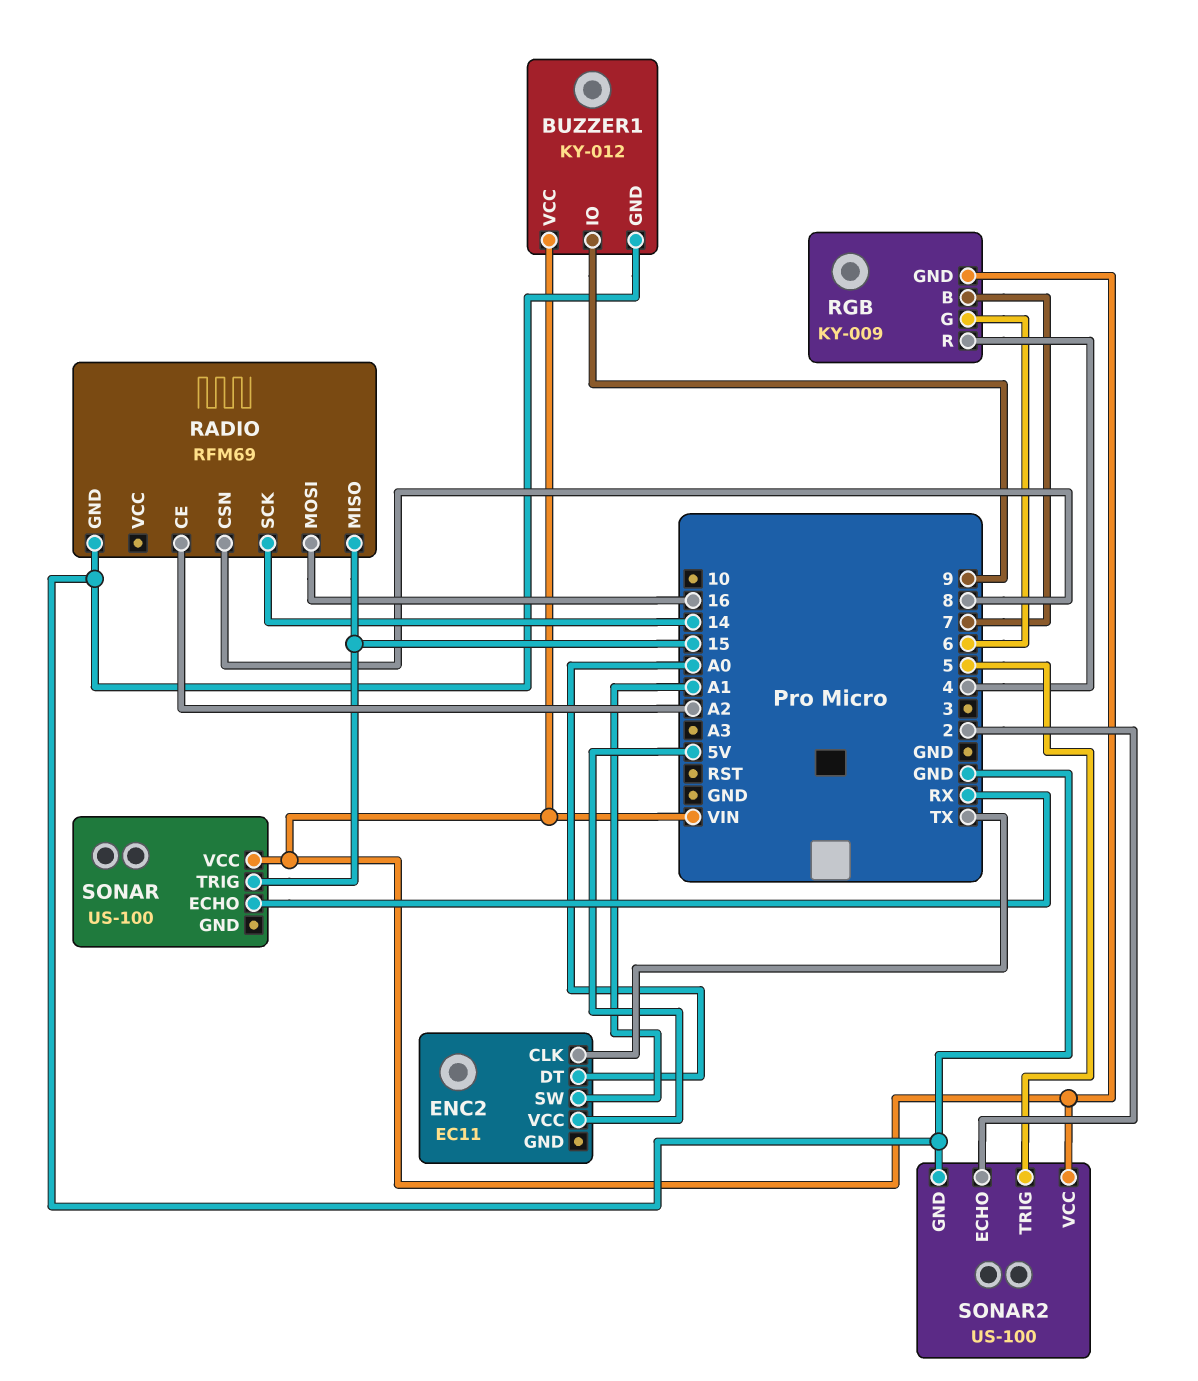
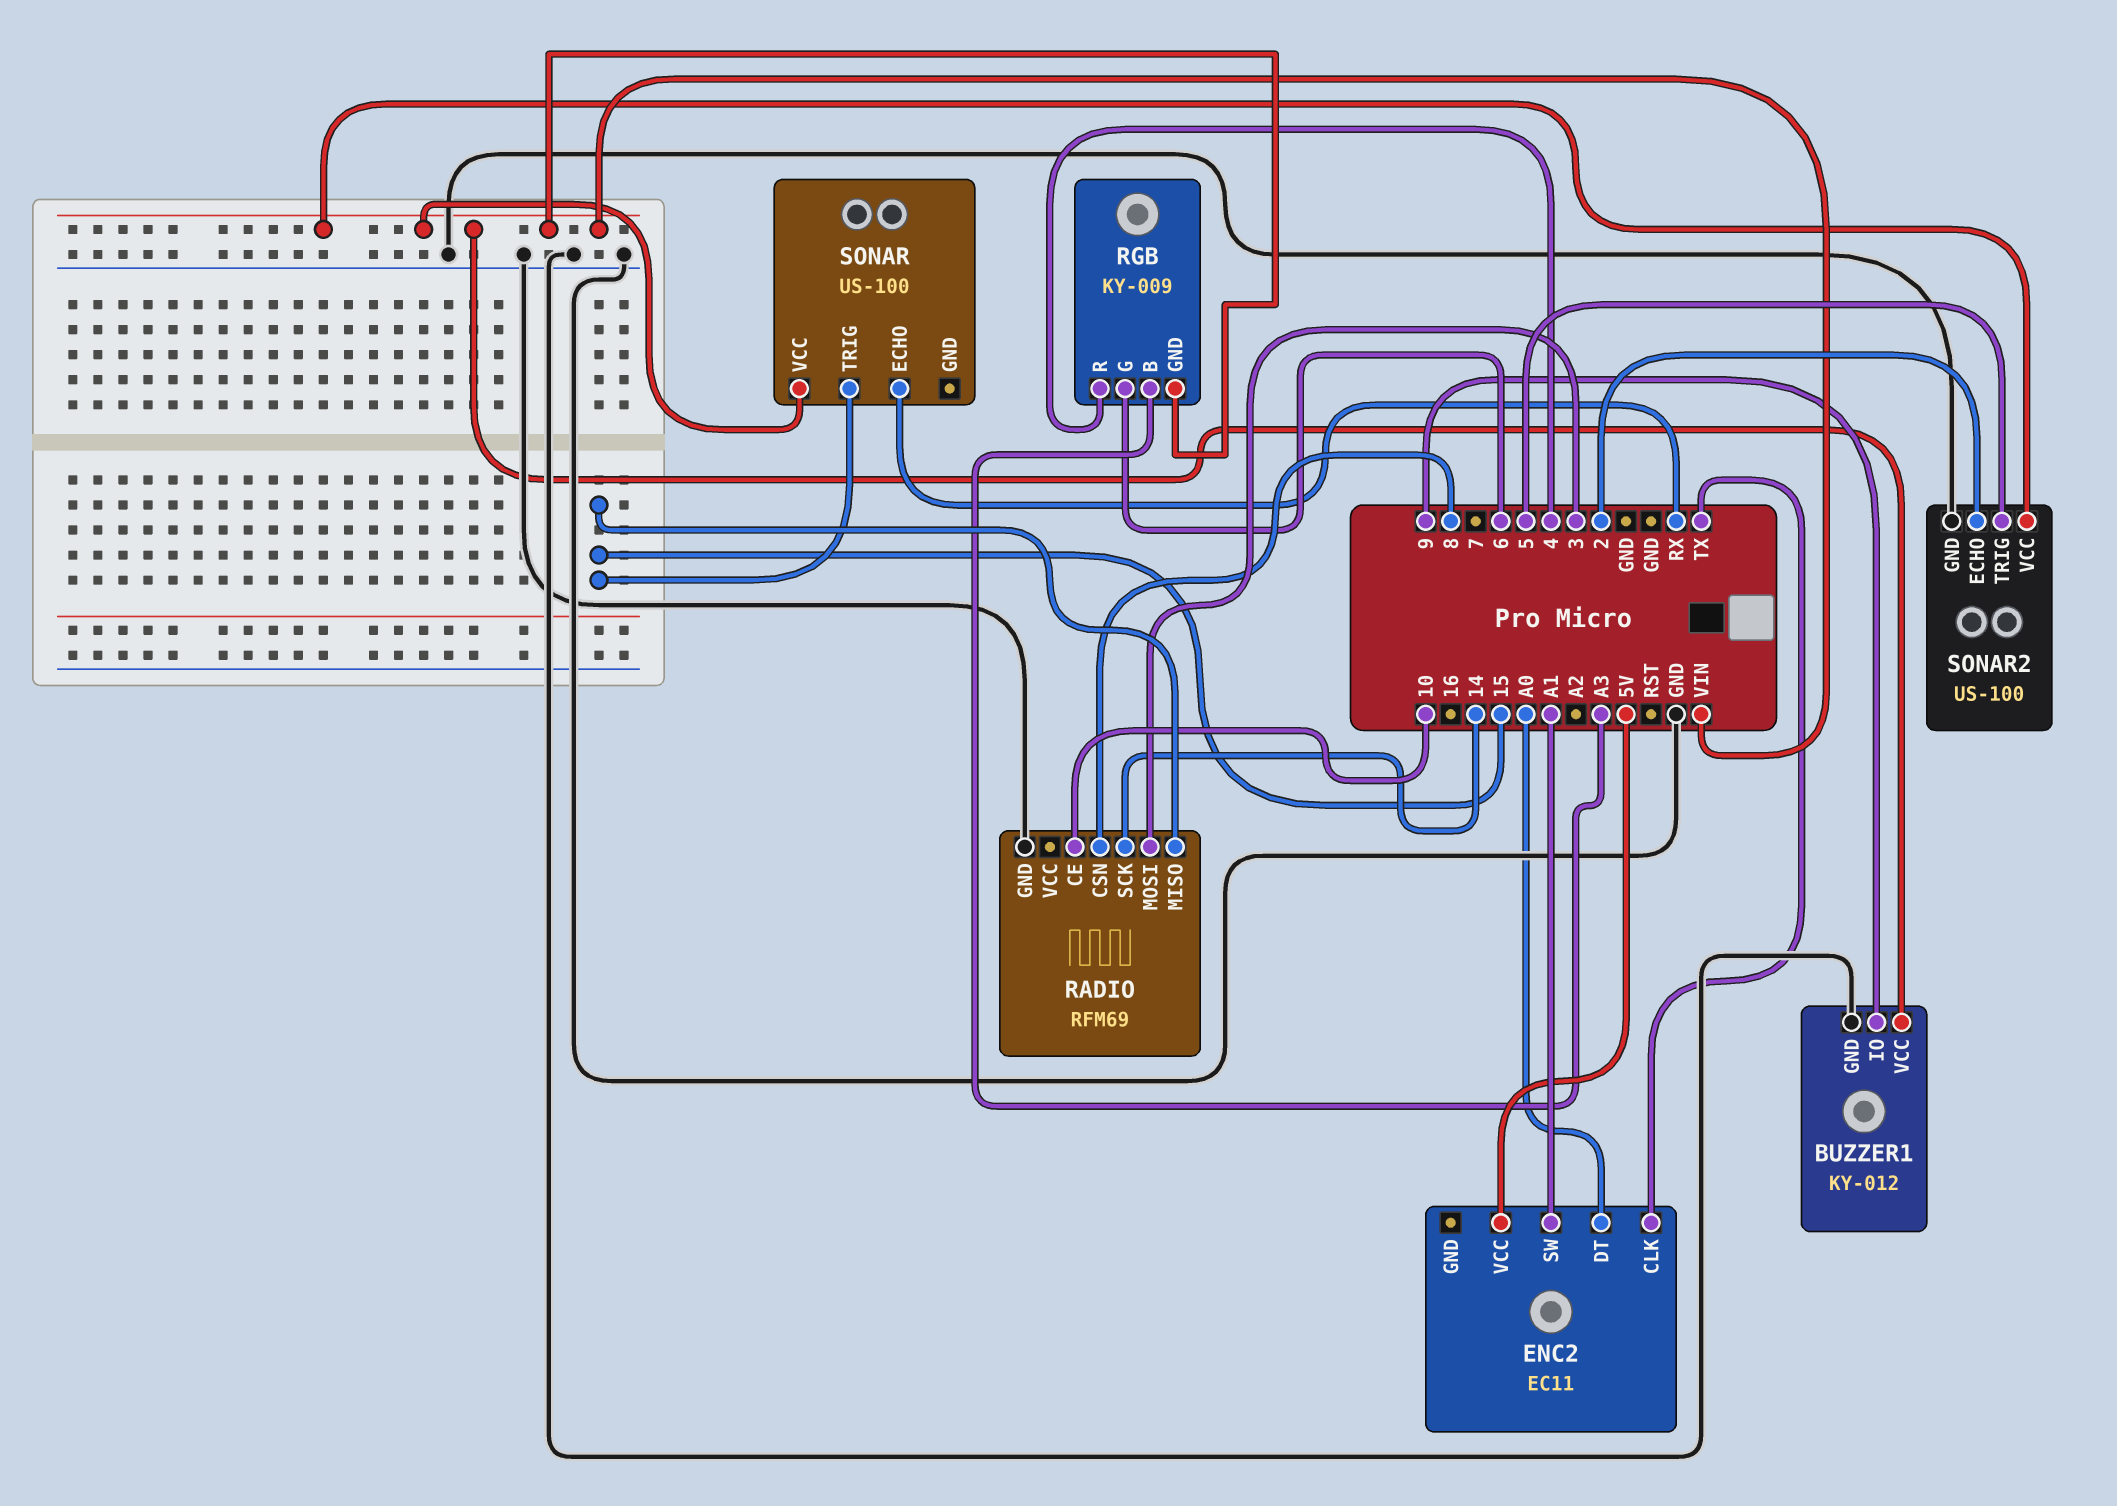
RADIO pin CE: A2 -> 10
RADIO pin MOSI: 16 -> 3
RGB pin B: 7 -> A3

